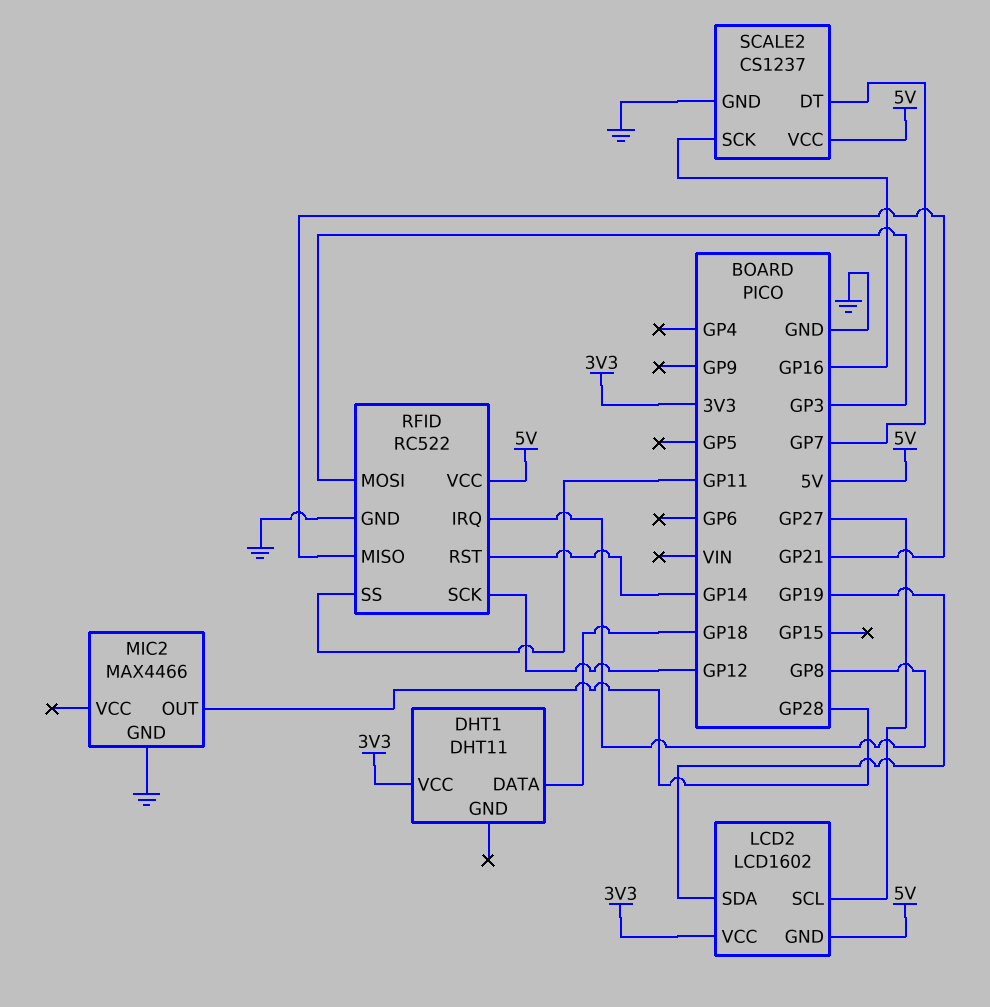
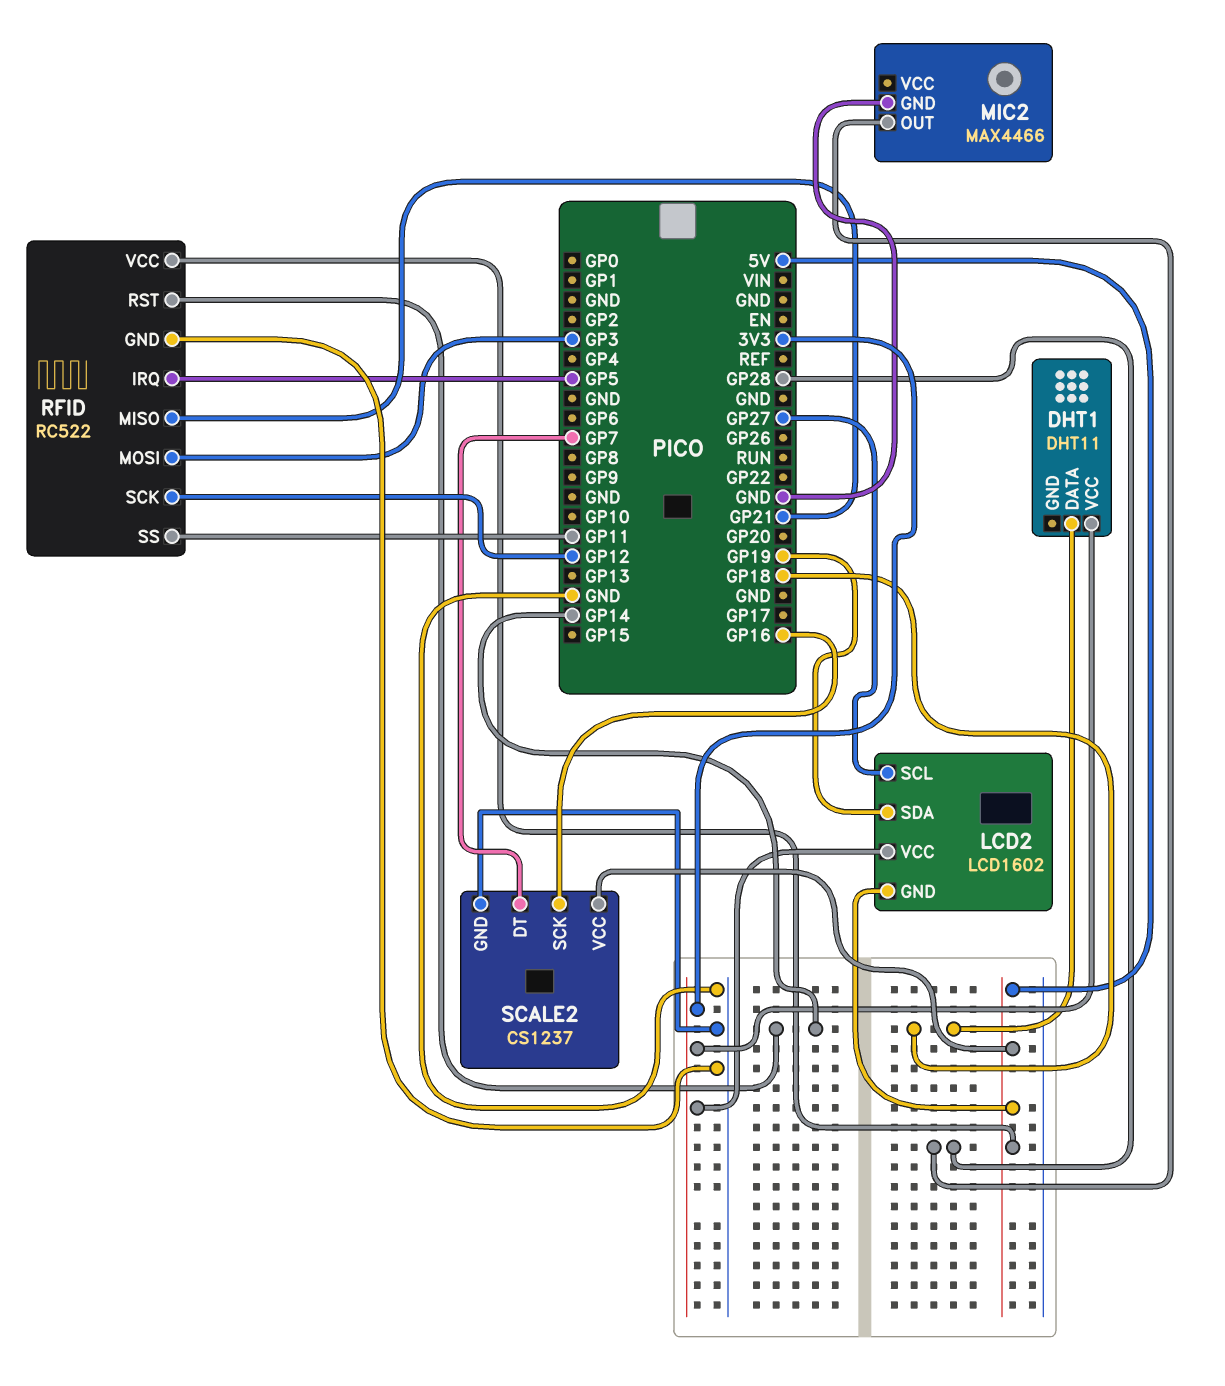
RFID pin IRQ: GP8 -> GP5

